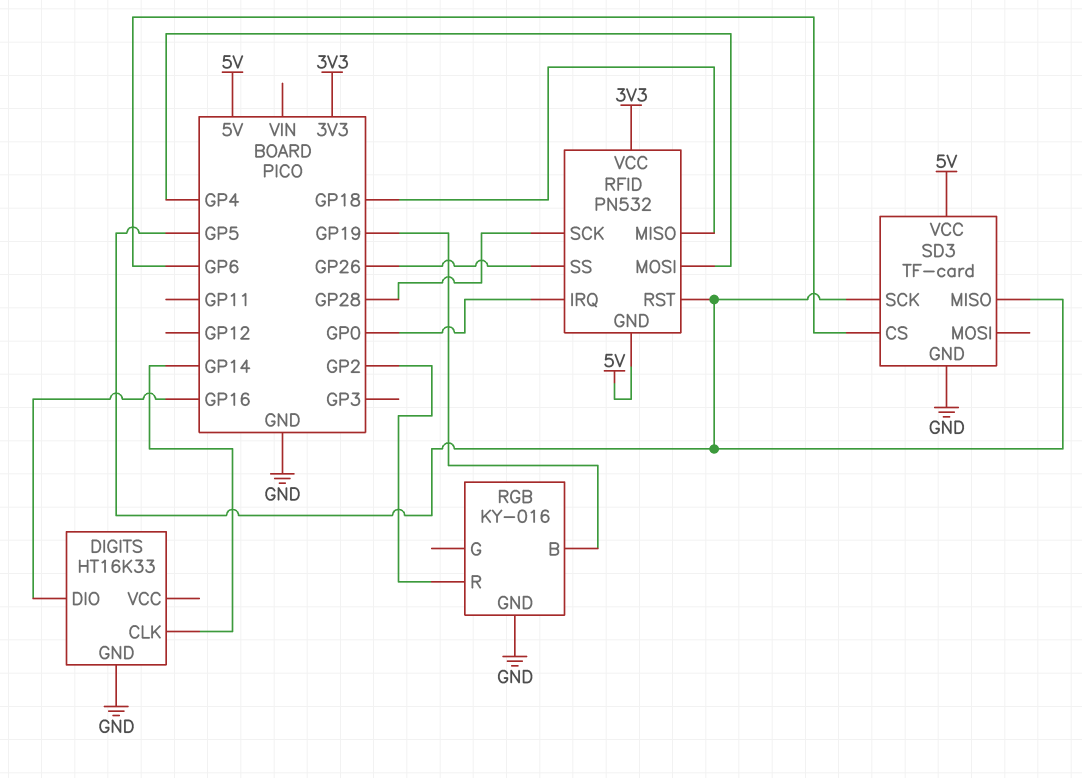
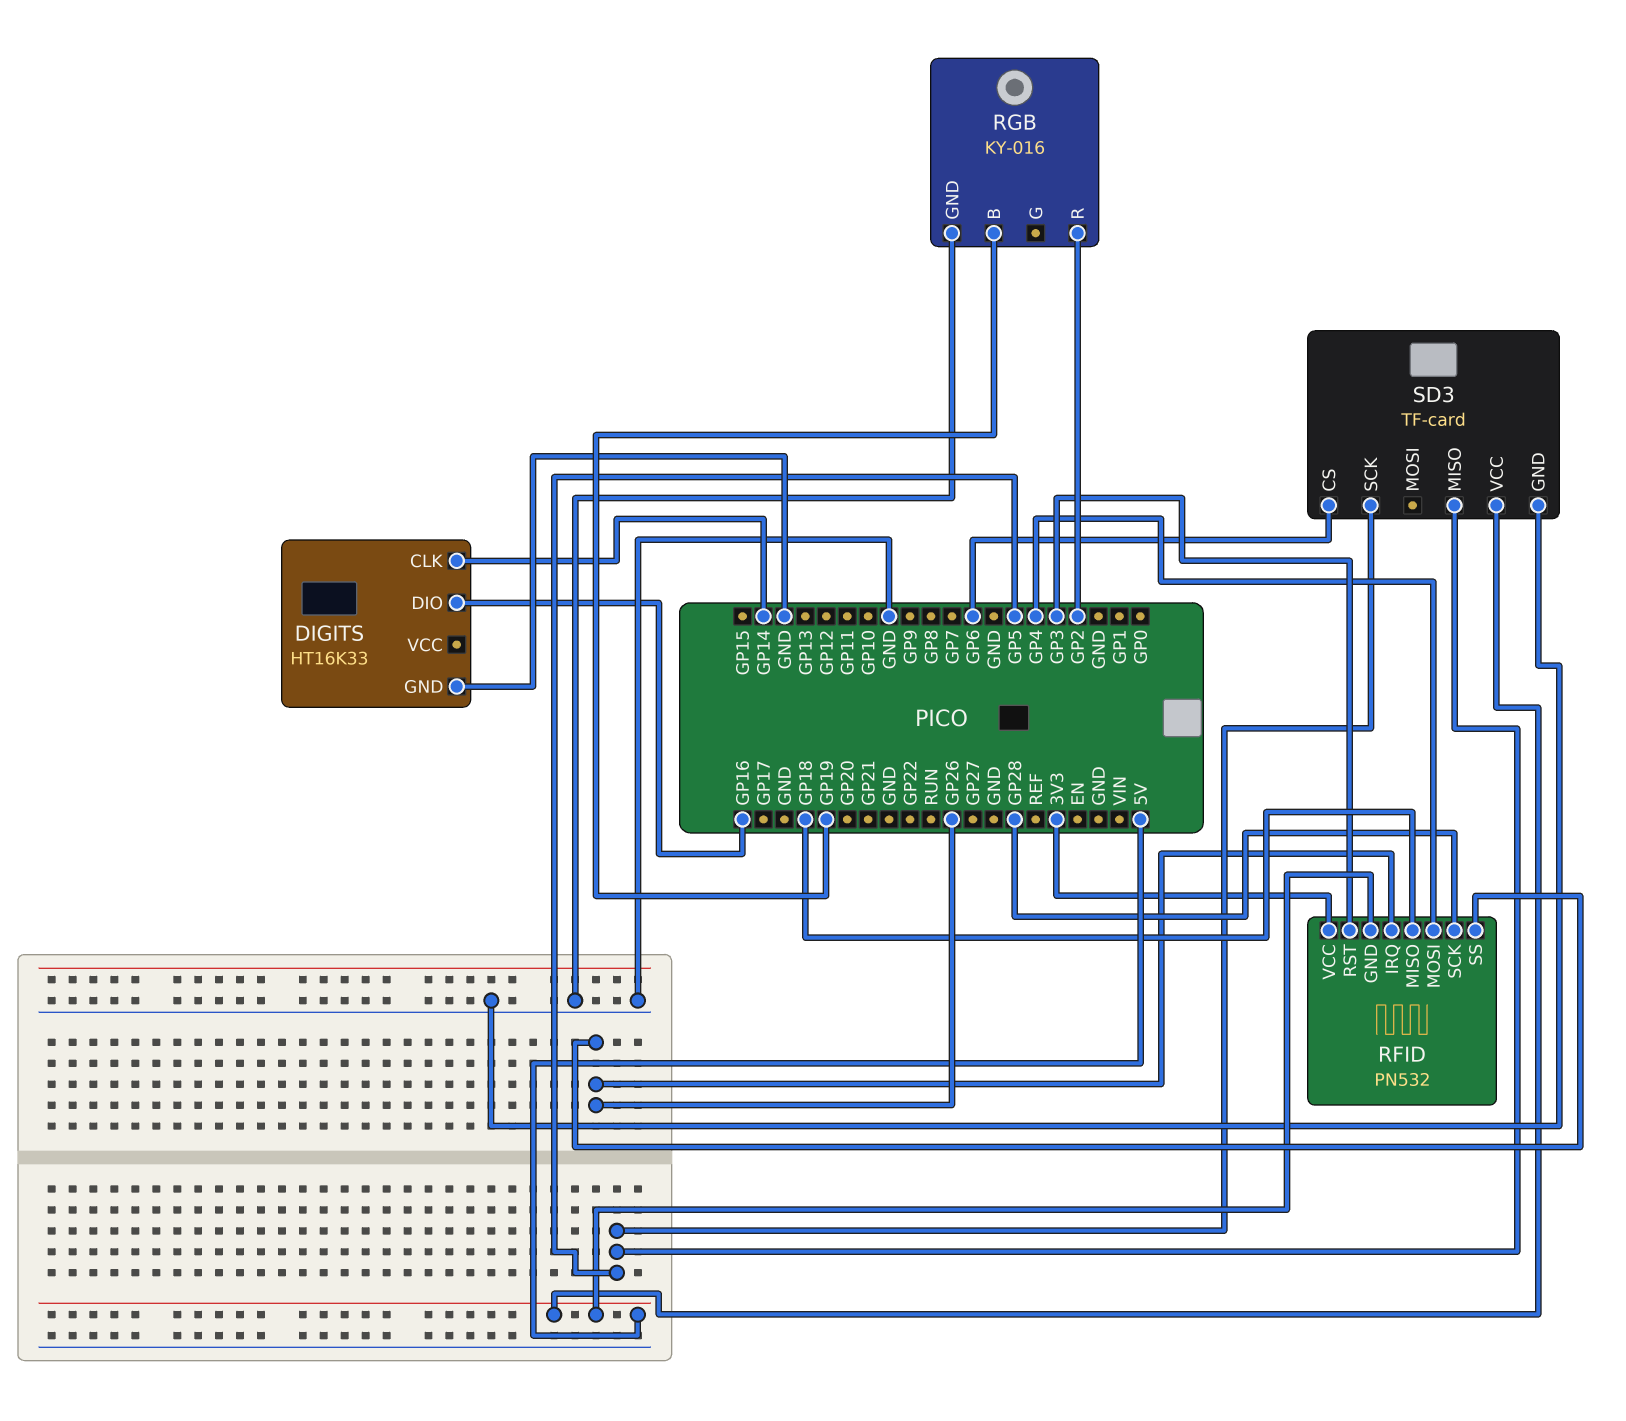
RFID pin IRQ: GP0 -> GP26
RFID pin RST: GP5 -> GP3

